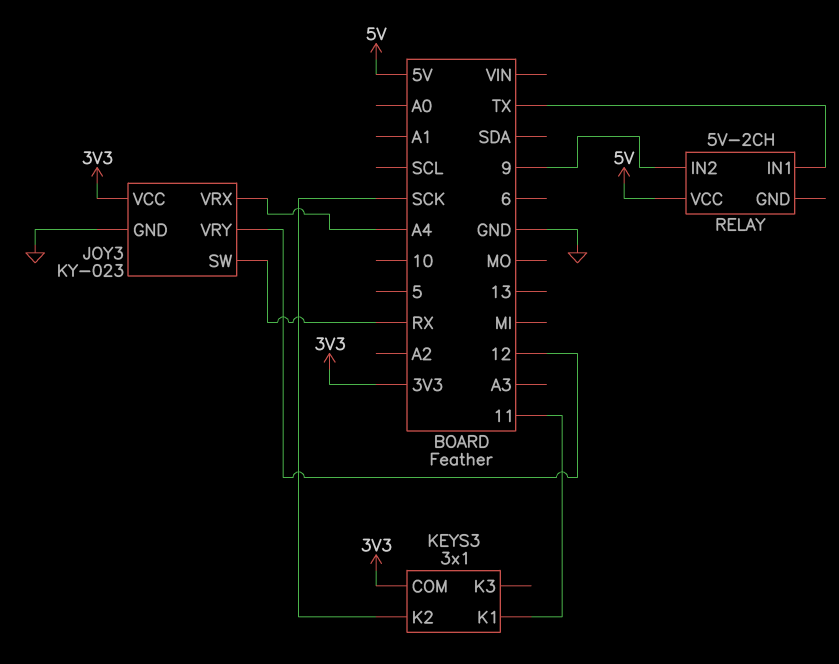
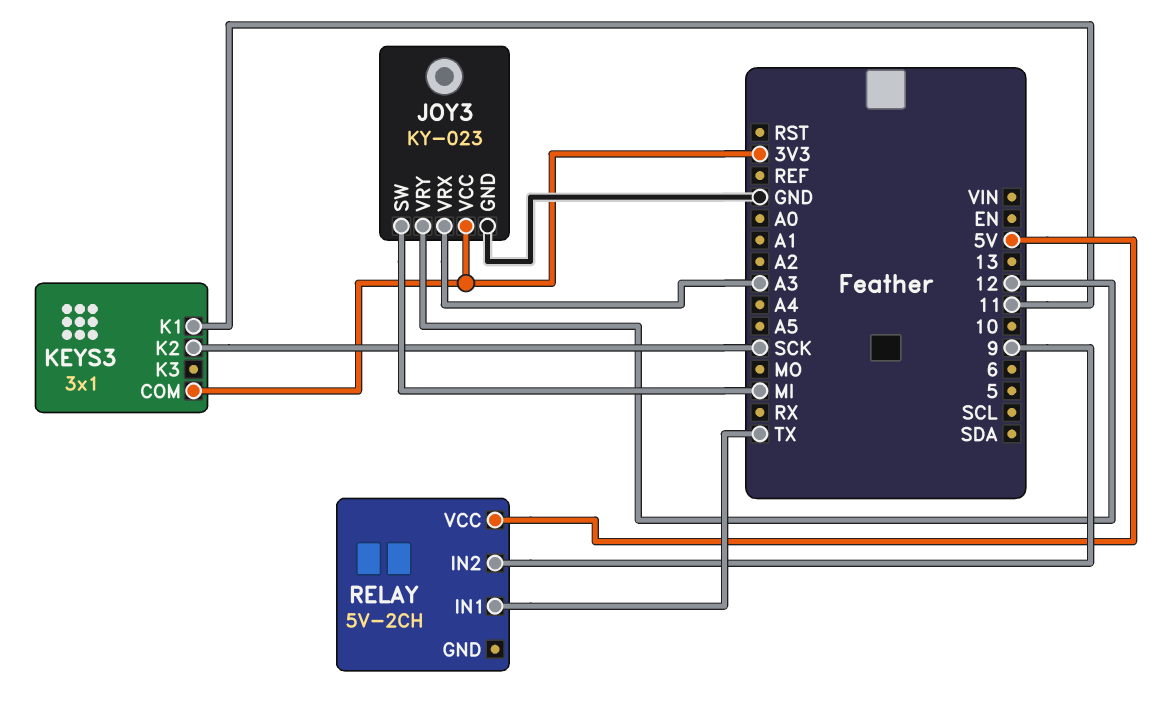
JOY3 pin SW: RX -> MI
JOY3 pin VRX: A4 -> A3

